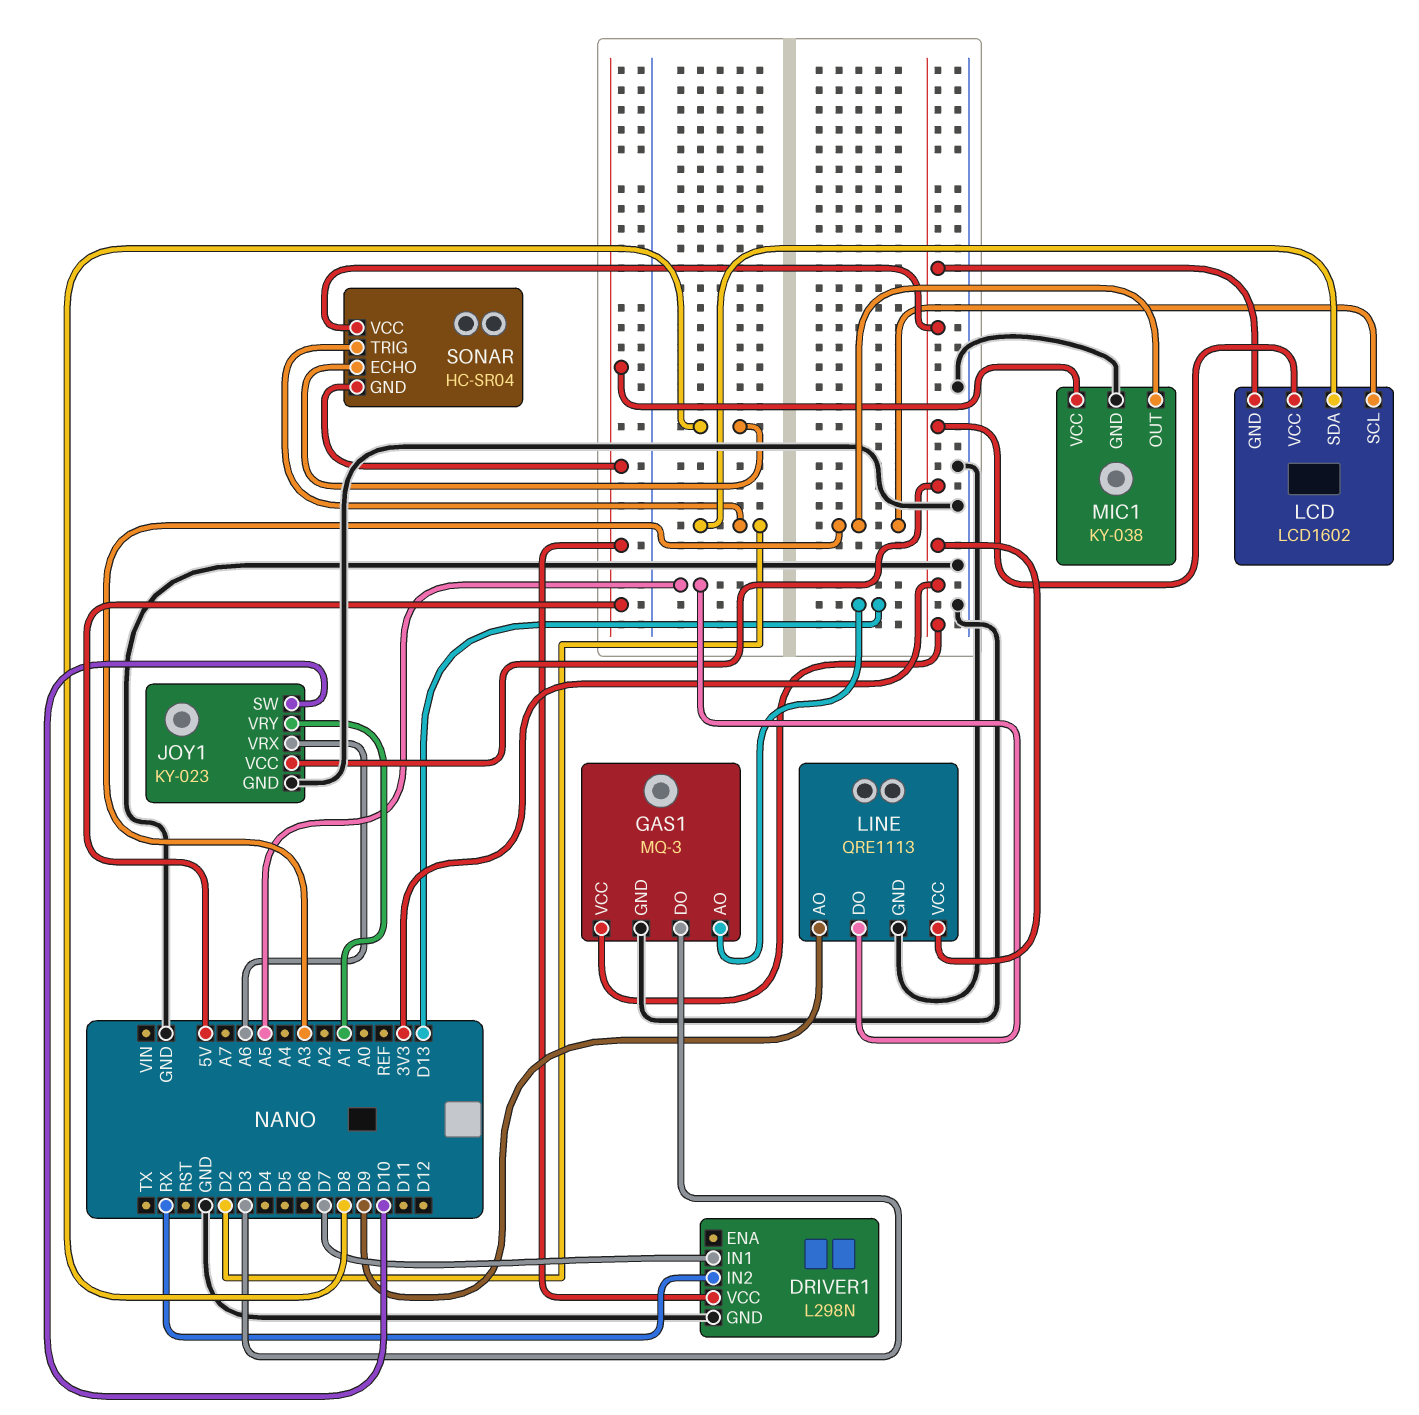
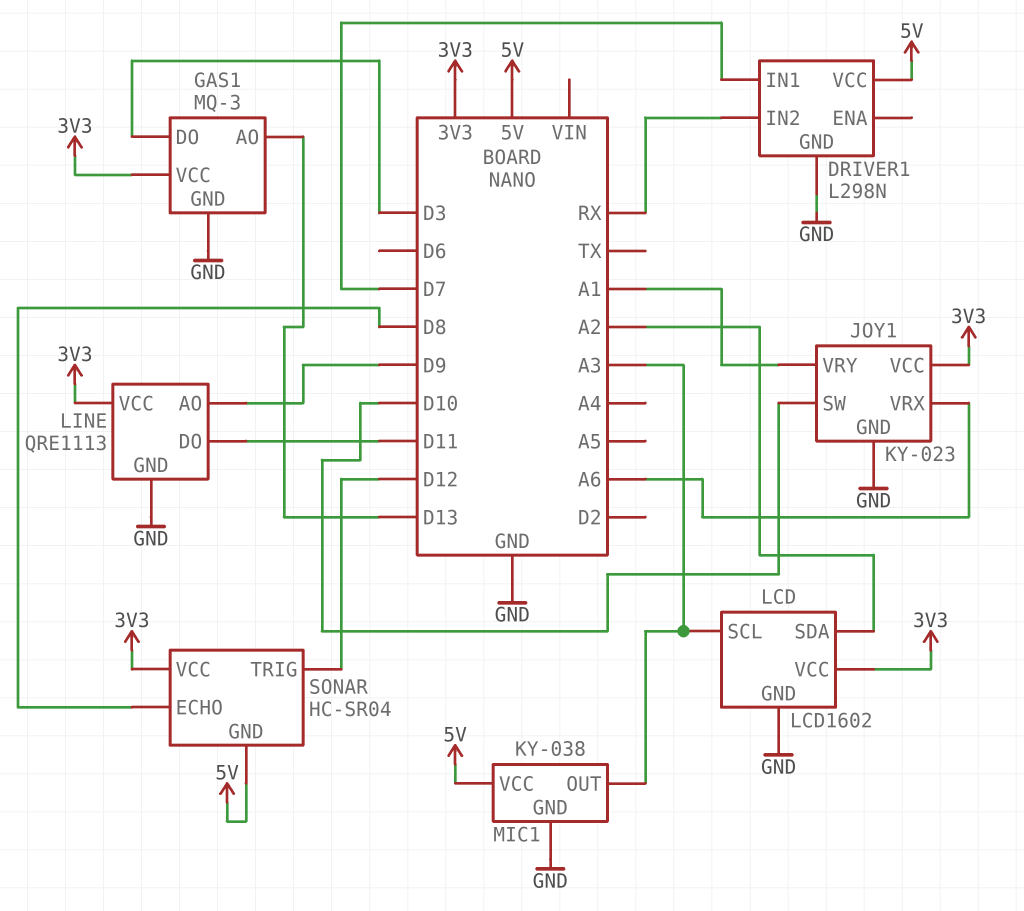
LCD pin GND: 3V3 -> GND
LCD pin SDA: D2 -> A2
LINE pin DO: A5 -> D11
SONAR pin TRIG: D2 -> D12

